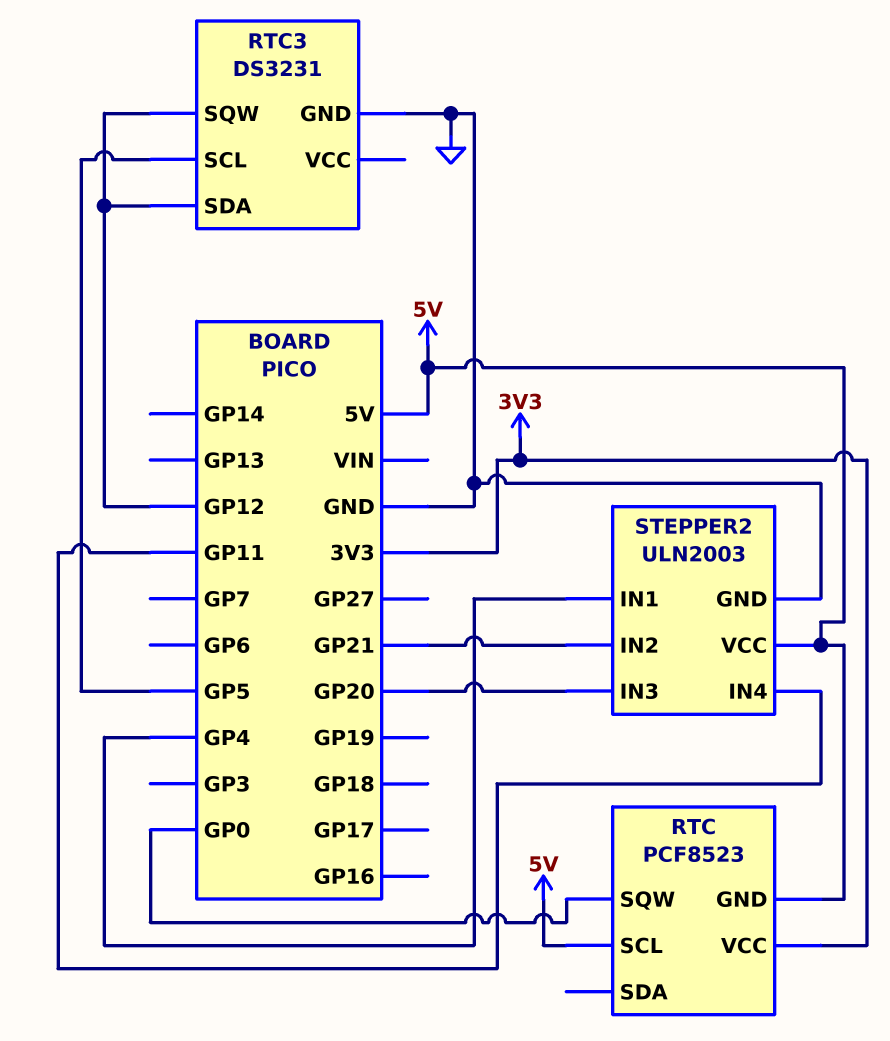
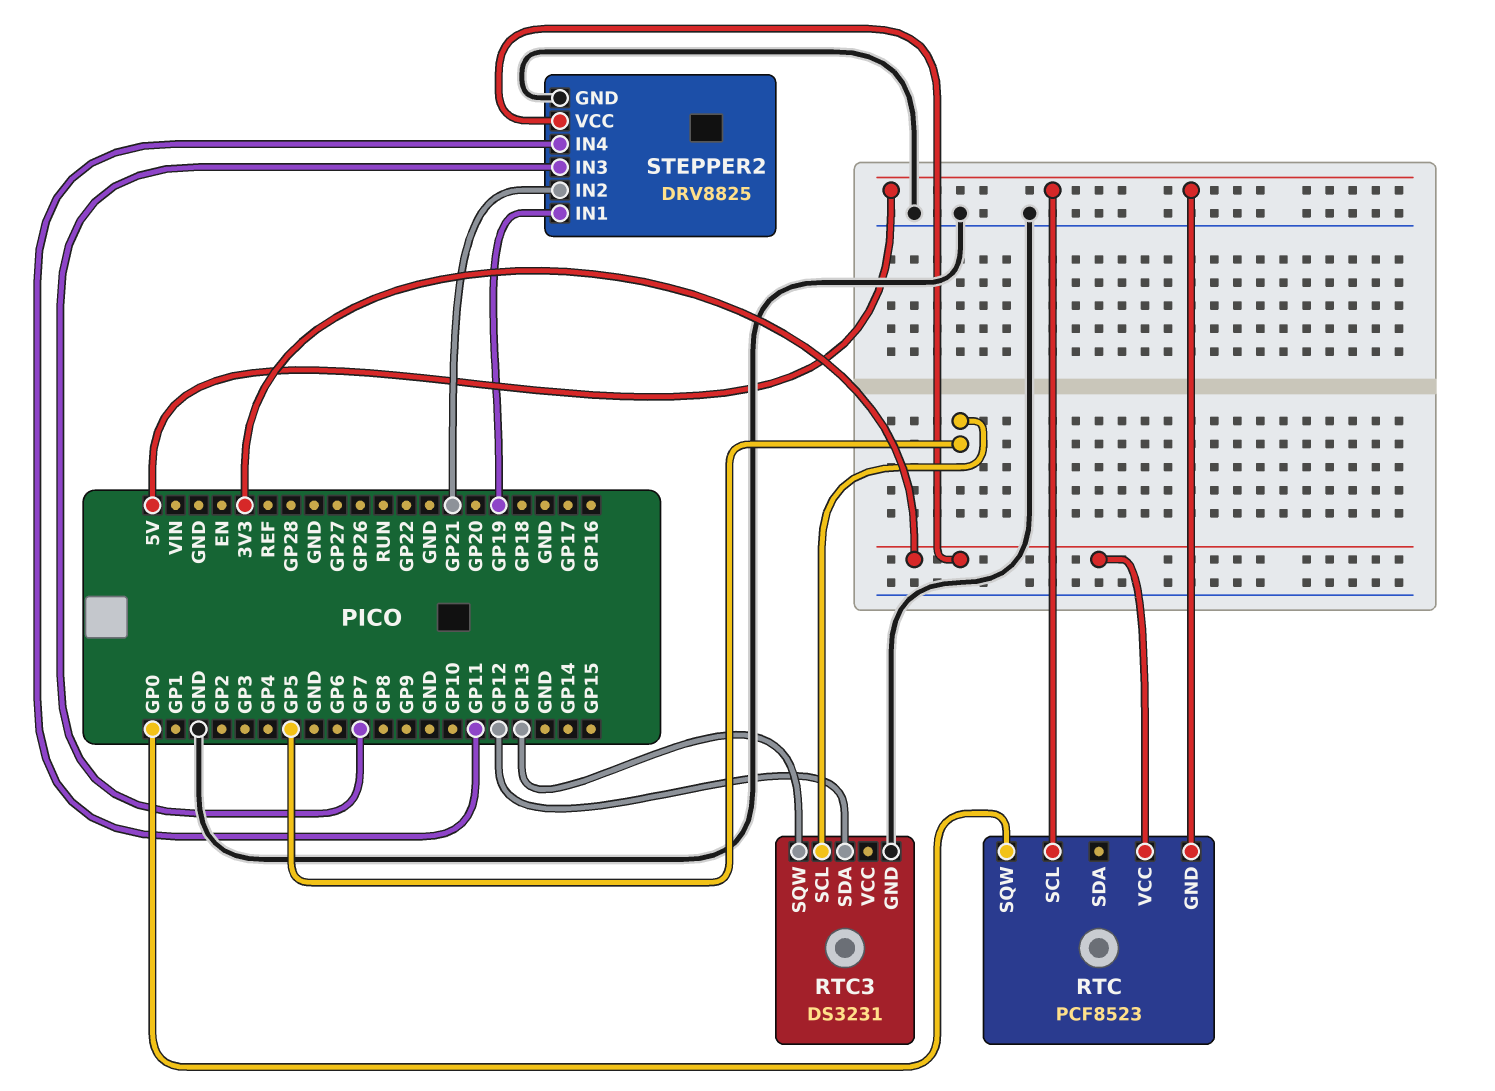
RTC3 pin SQW: GP12 -> GP13
STEPPER2: ULN2003 -> DRV8825
STEPPER2 pin IN1: GP4 -> GP19
STEPPER2 pin IN3: GP20 -> GP7
STEPPER2 pin VCC: 5V -> 3V3

